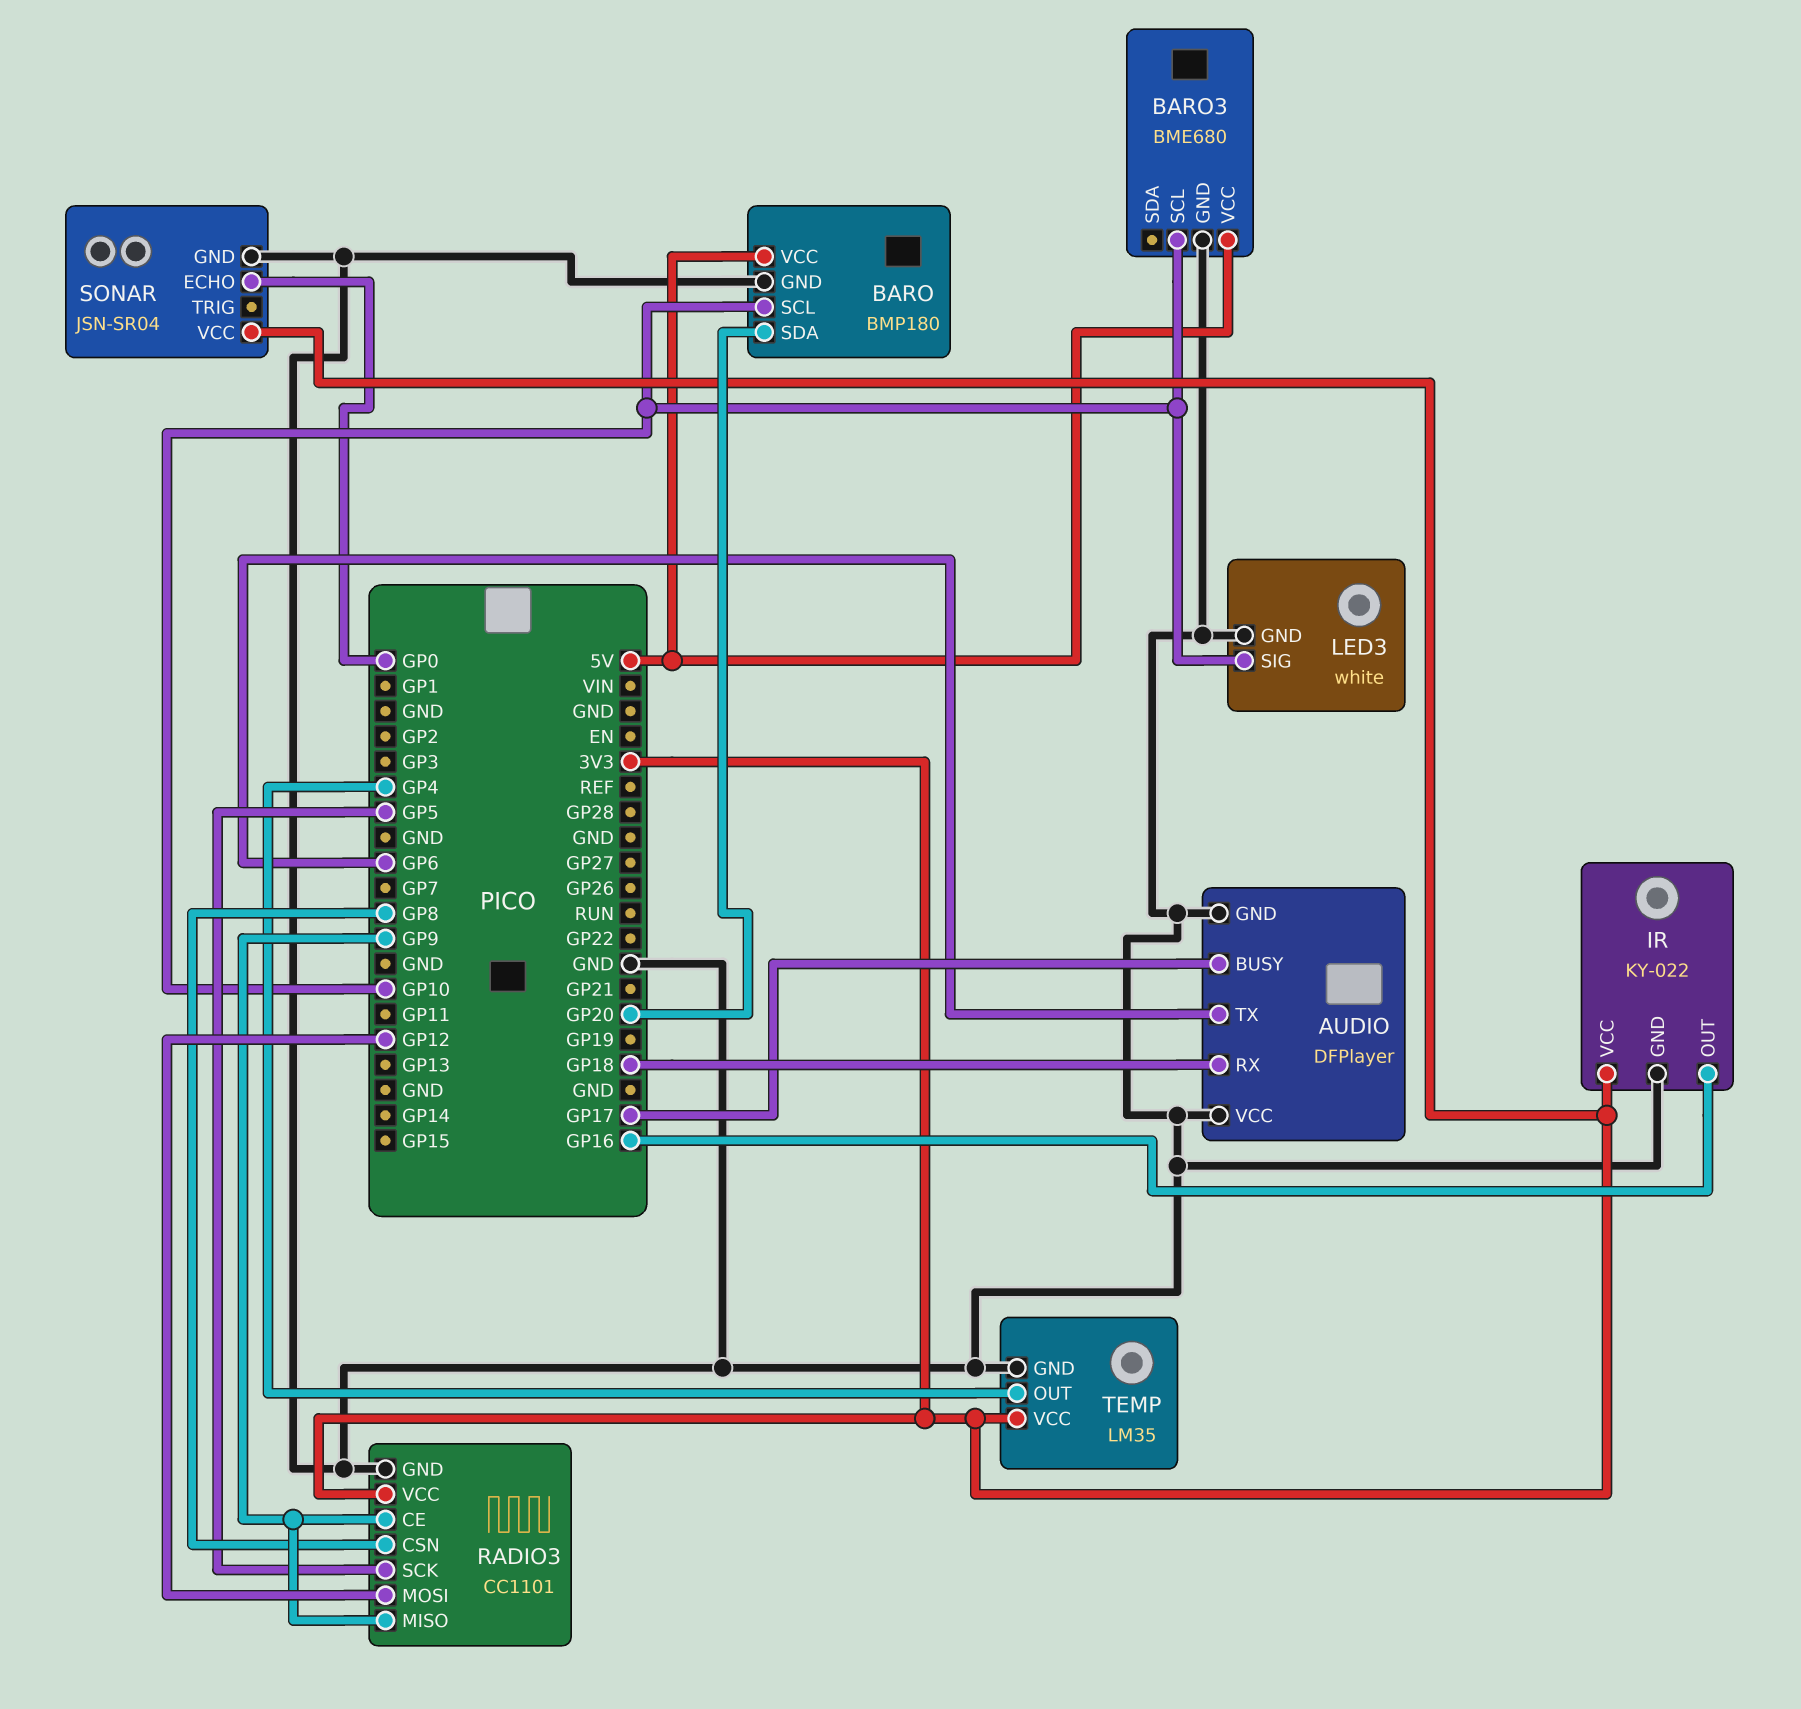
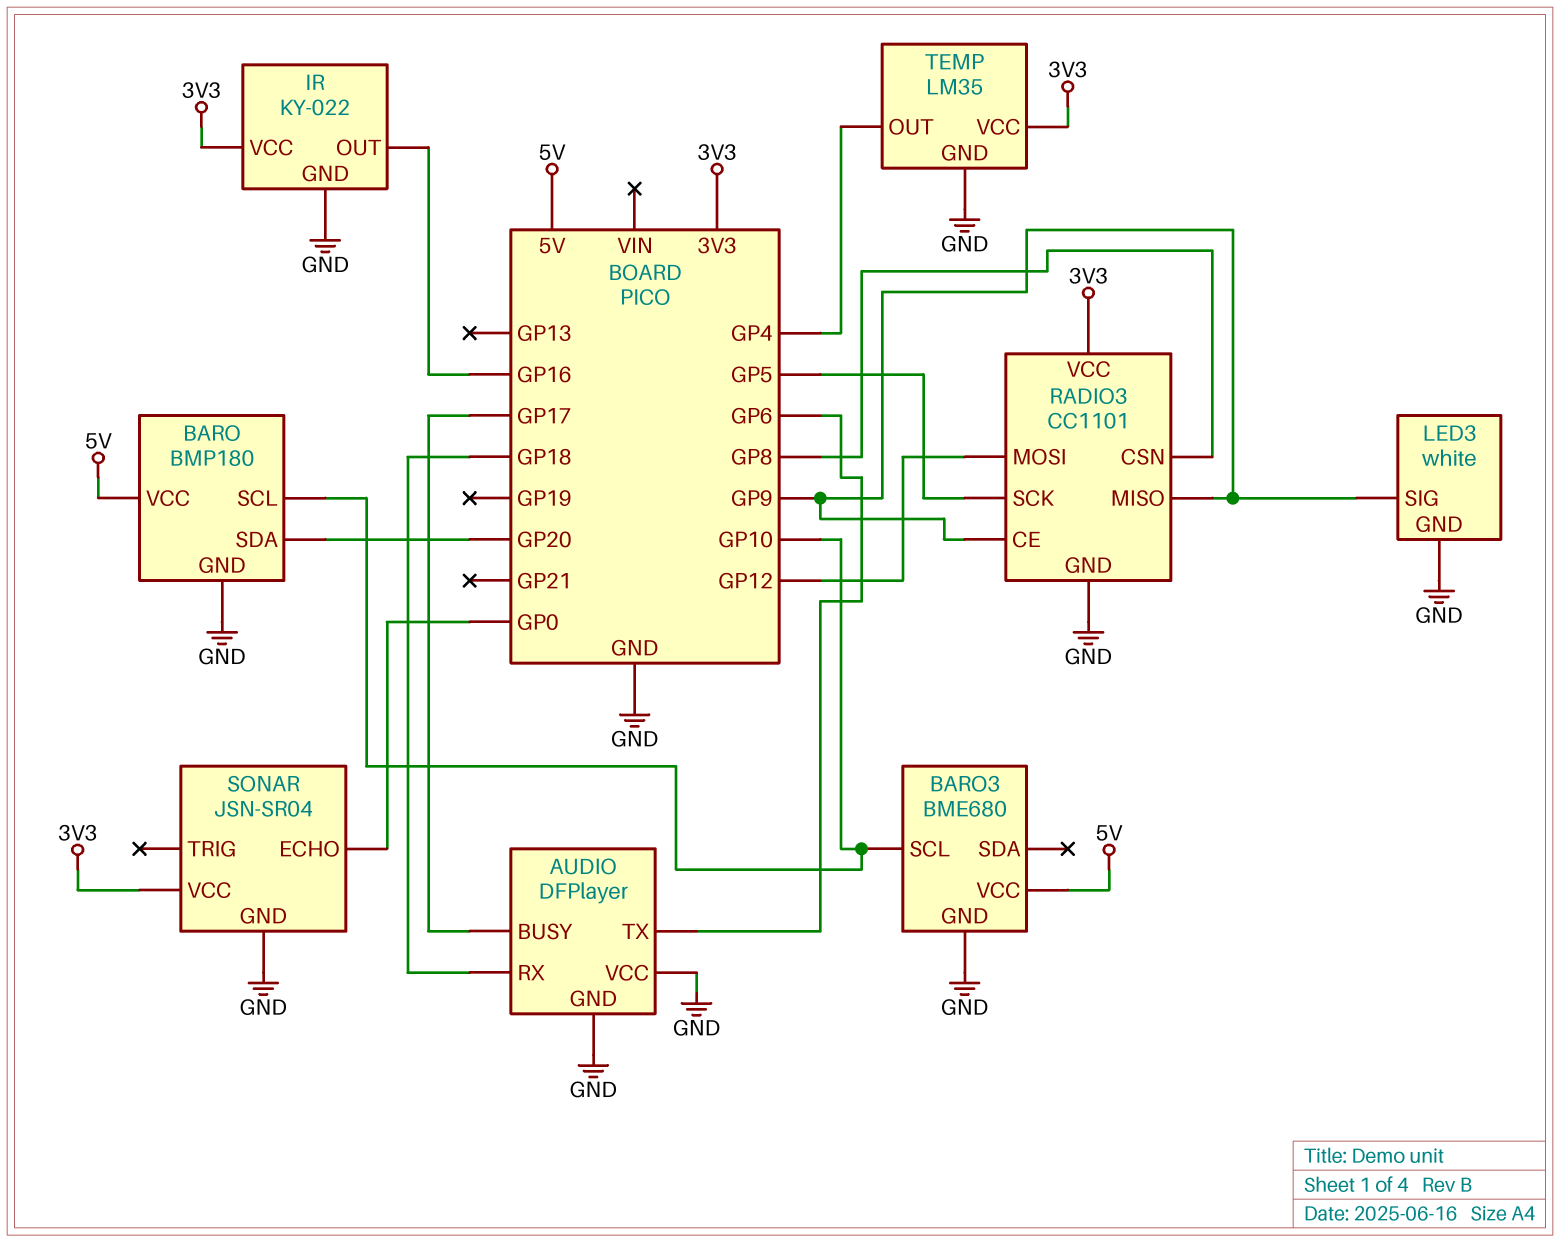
LED3 pin SIG: GP10 -> GP9

